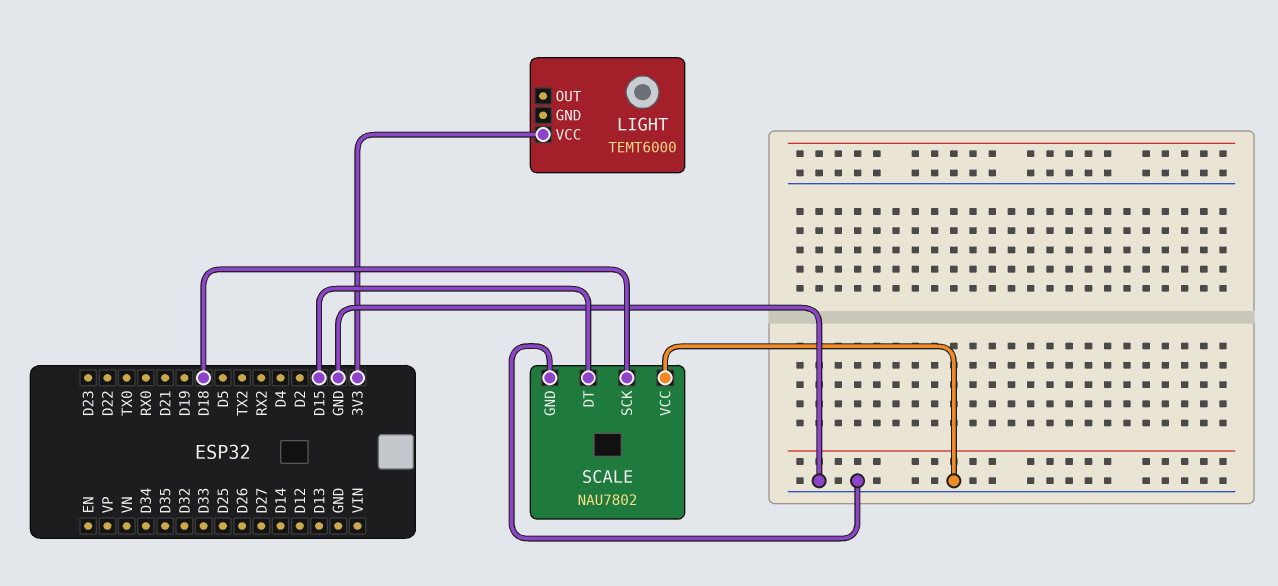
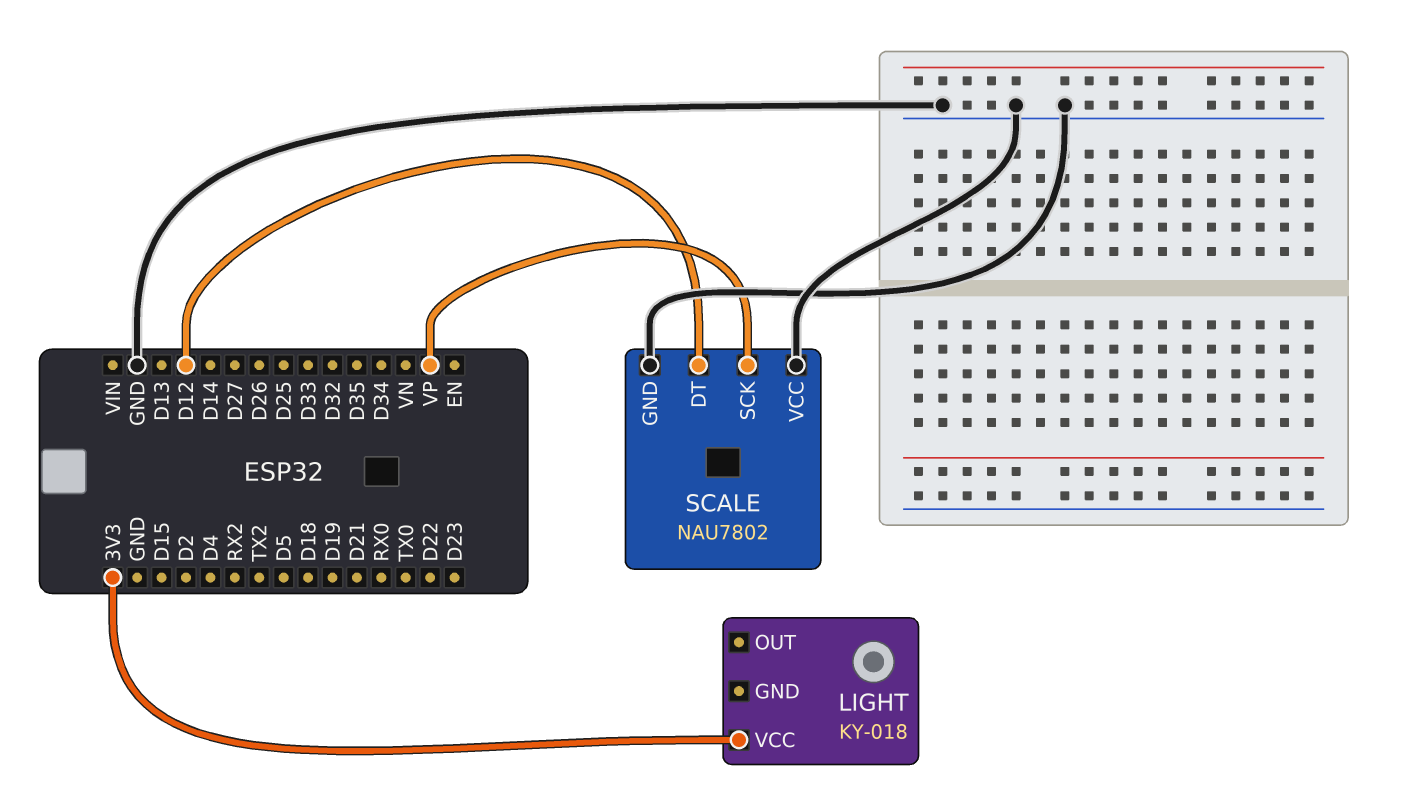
LIGHT: TEMT6000 -> KY-018
SCALE pin DT: D15 -> D12
SCALE pin SCK: D18 -> VP

